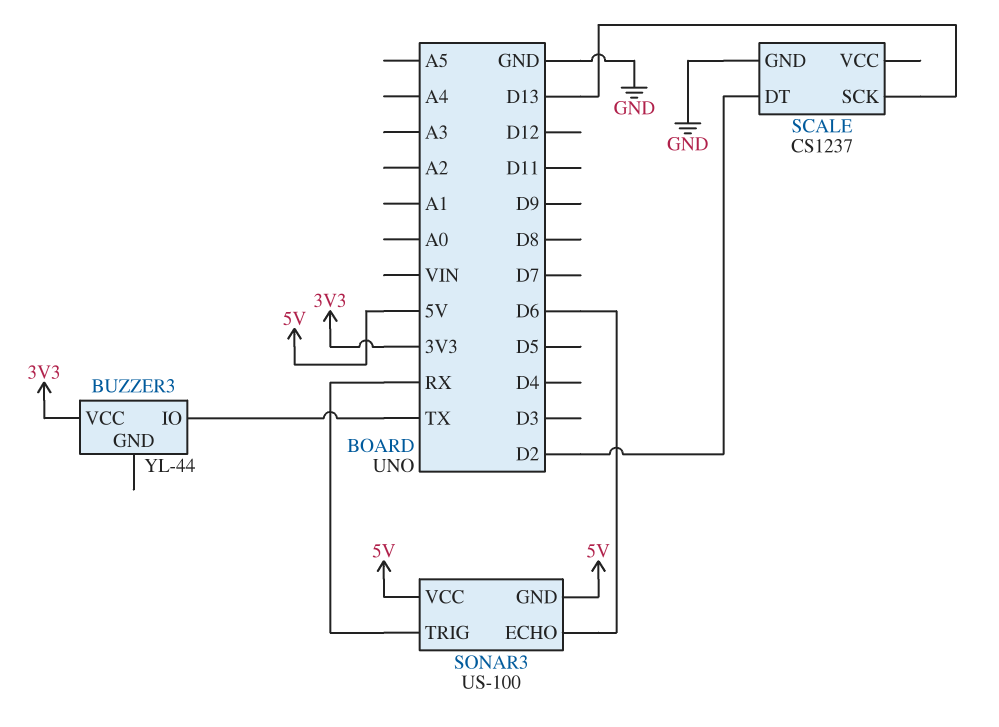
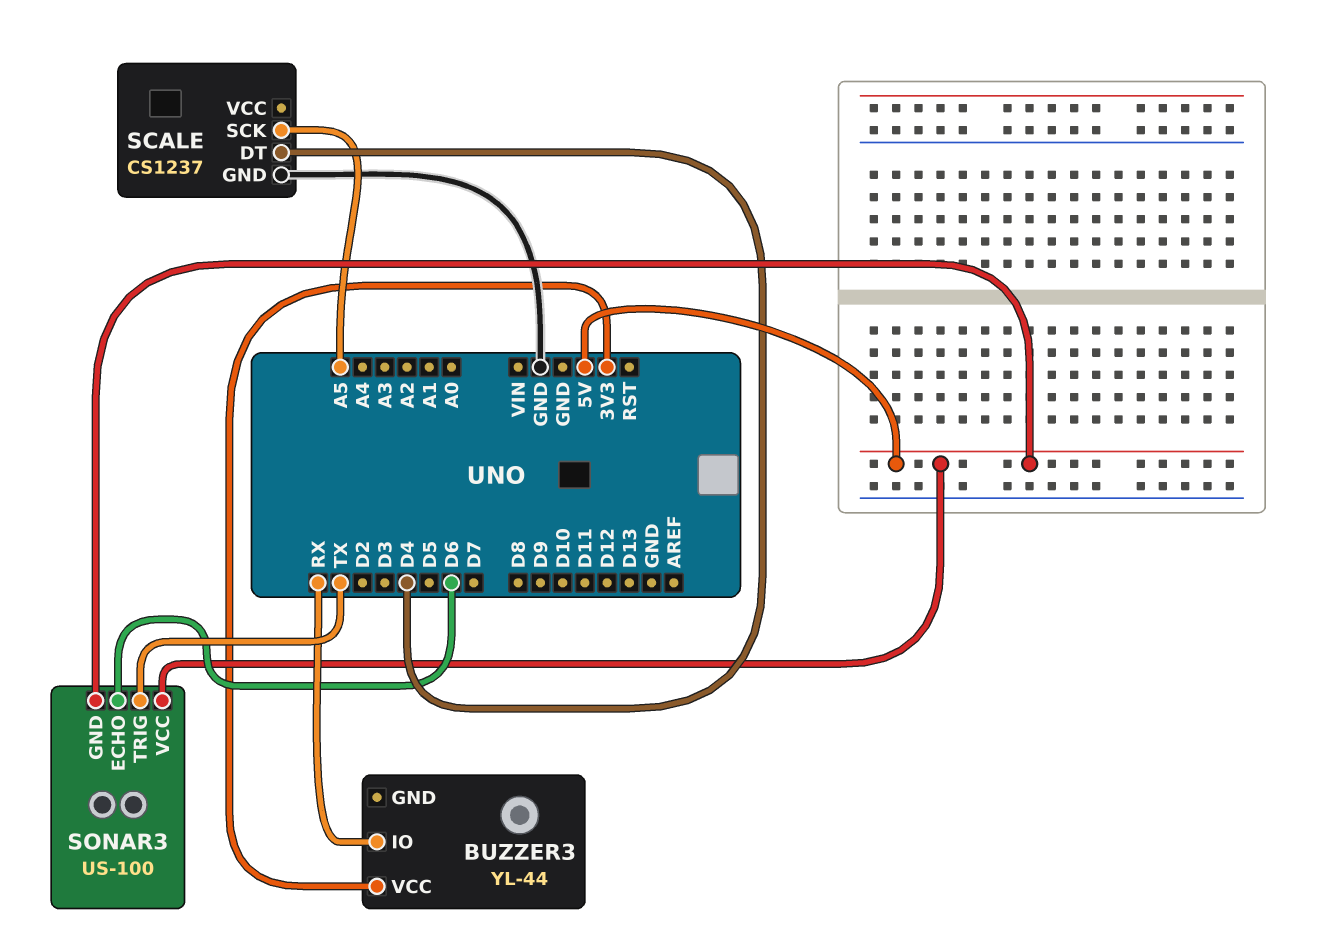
BUZZER3 pin IO: TX -> RX
SCALE pin DT: D2 -> D4
SCALE pin SCK: D13 -> A5
SONAR3 pin TRIG: RX -> TX

